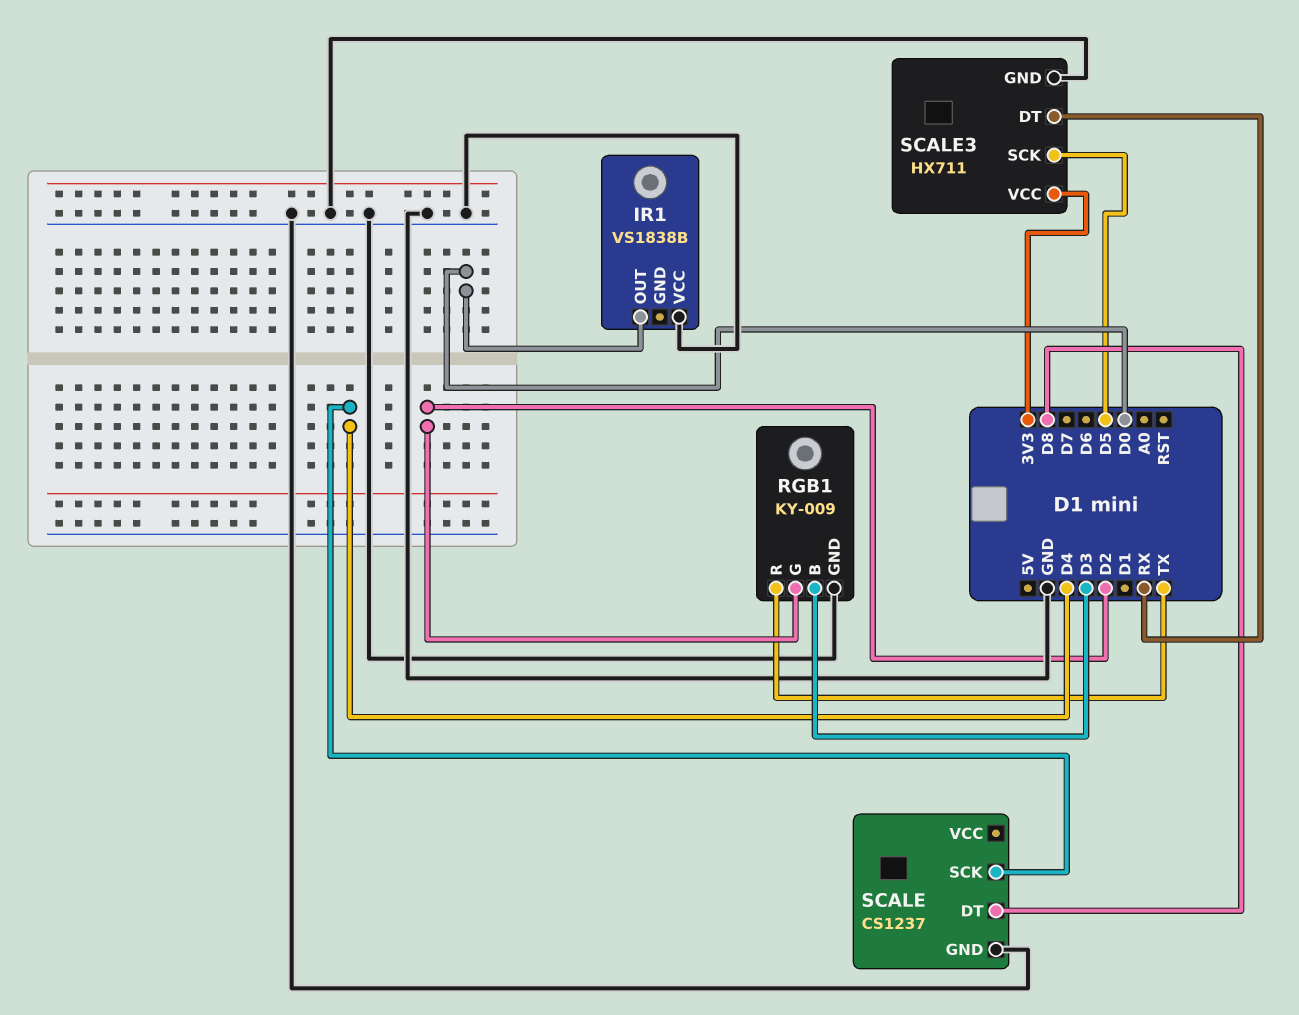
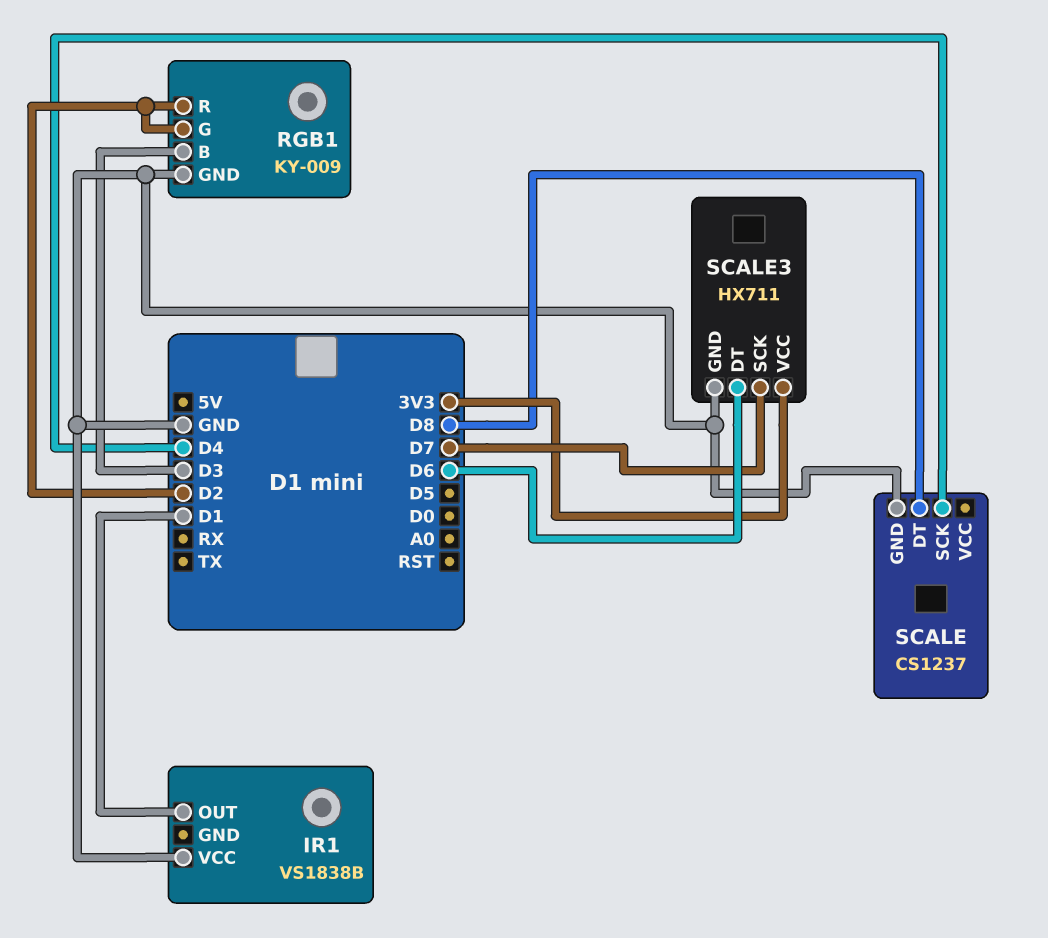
IR1 pin OUT: D0 -> D1
RGB1 pin R: TX -> D2
SCALE3 pin DT: RX -> D6
SCALE3 pin SCK: D5 -> D7

